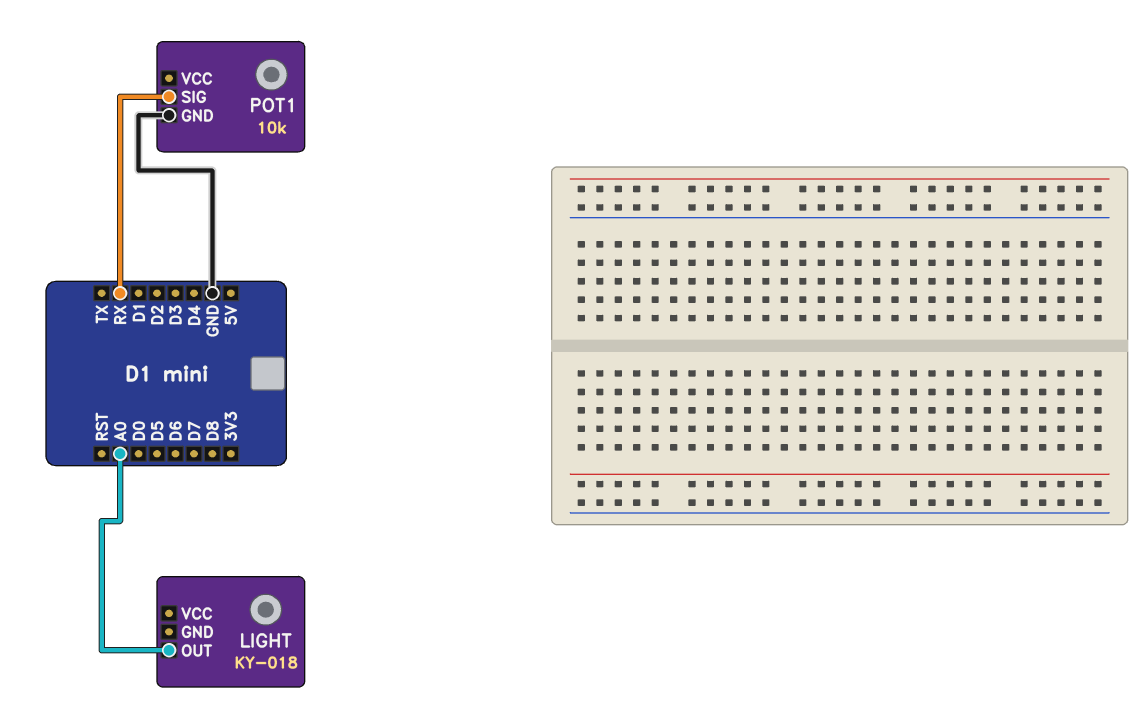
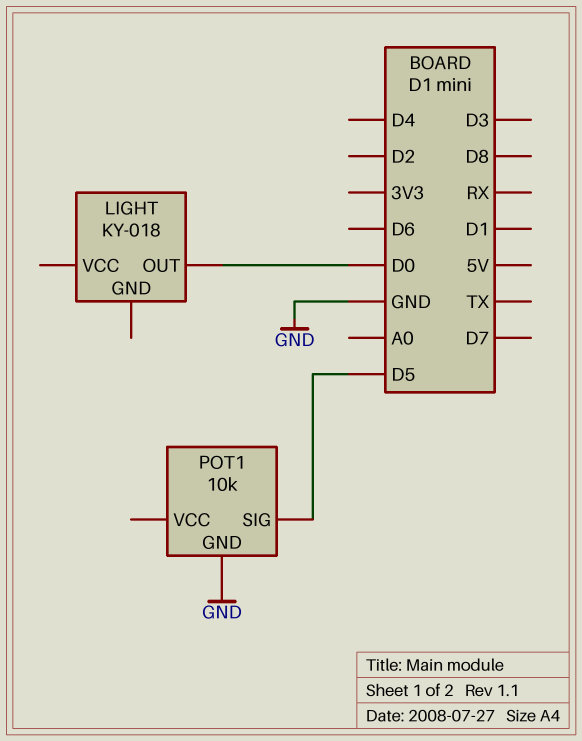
LIGHT pin OUT: A0 -> D0
POT1 pin SIG: RX -> D5

